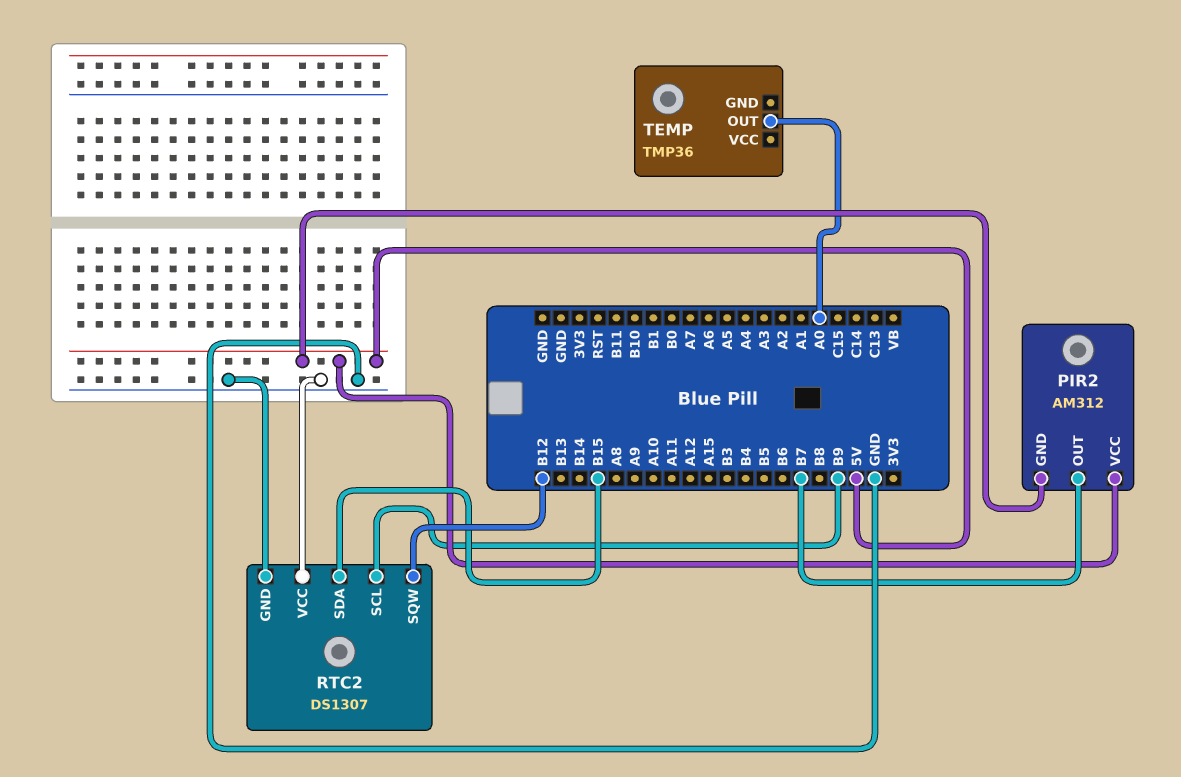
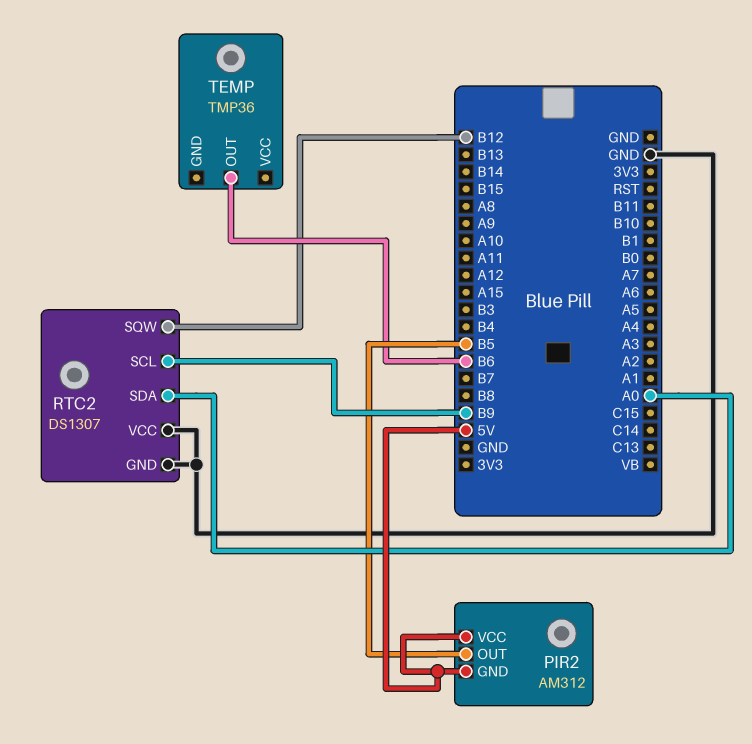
PIR2 pin OUT: B7 -> B5
RTC2 pin SDA: B15 -> A0
TEMP pin OUT: A0 -> B6

